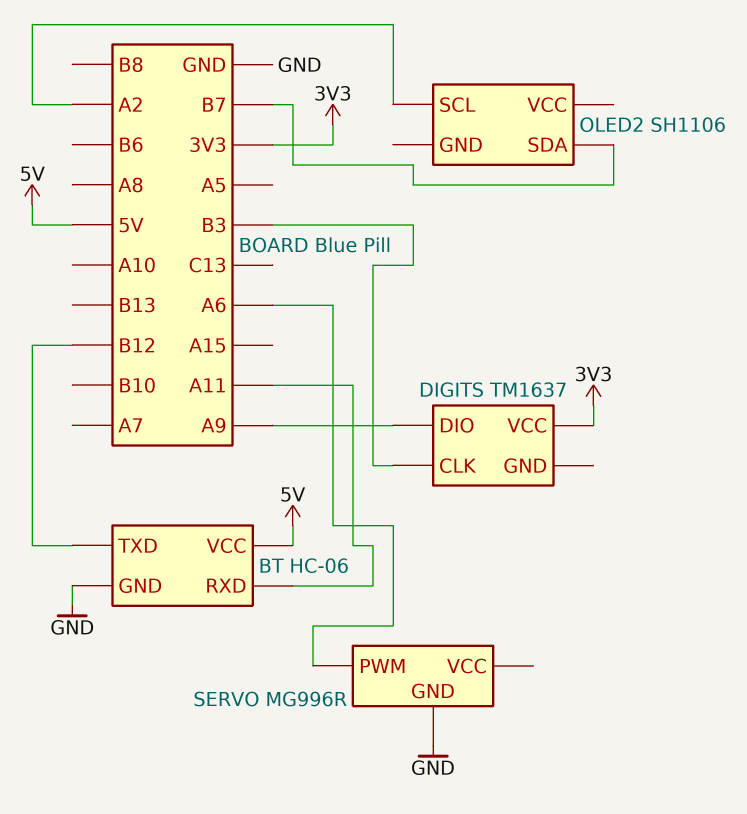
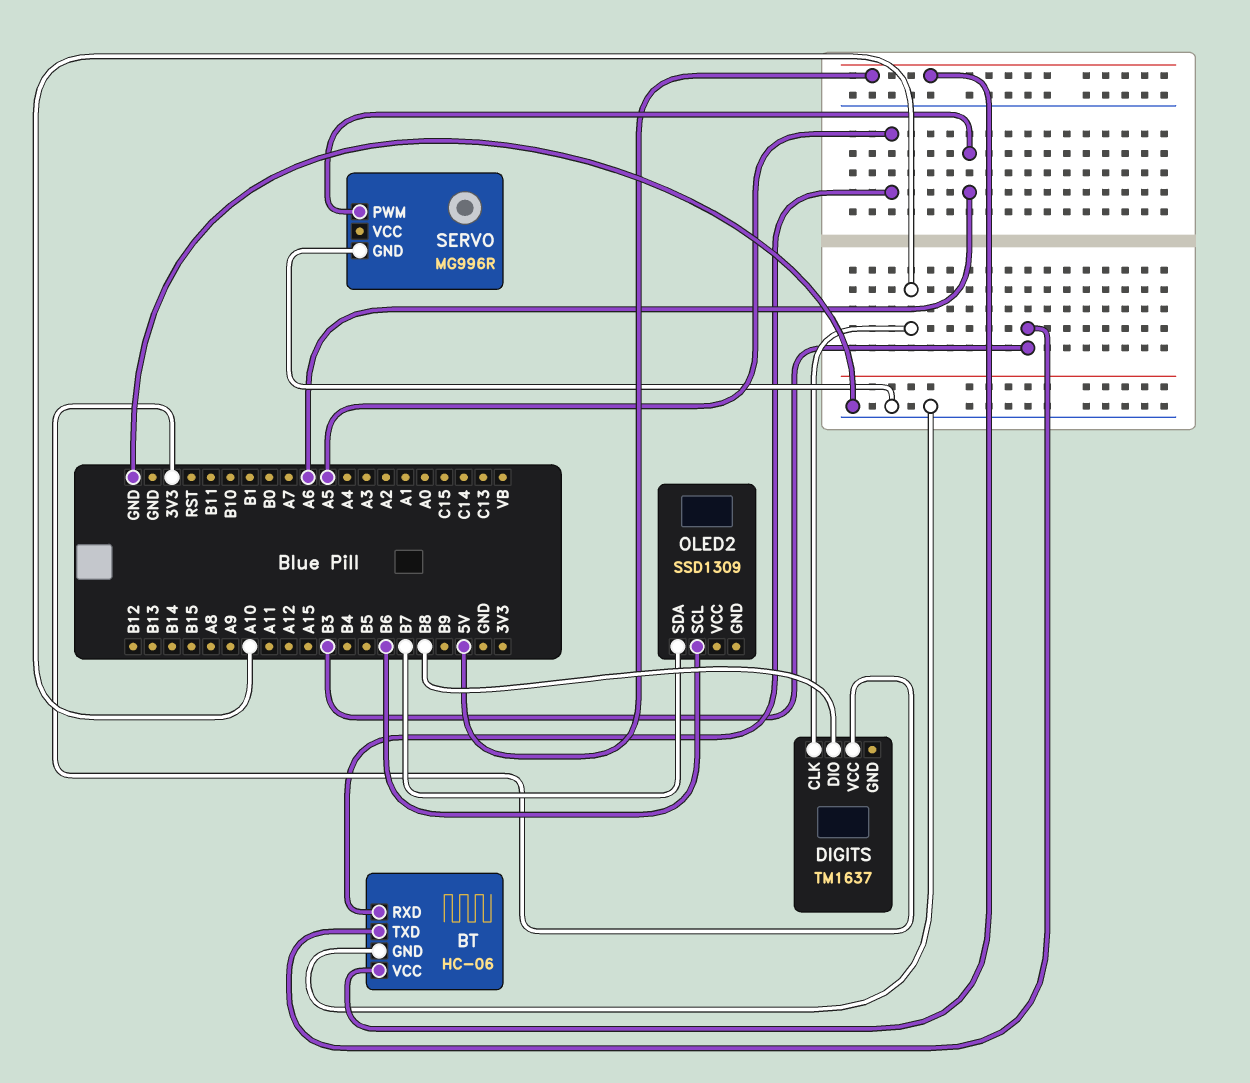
BT pin RXD: A11 -> A5
BT pin TXD: B12 -> B3
DIGITS pin CLK: B3 -> A10
DIGITS pin DIO: A9 -> B8
OLED2: SH1106 -> SSD1309
OLED2 pin SCL: A2 -> B6

